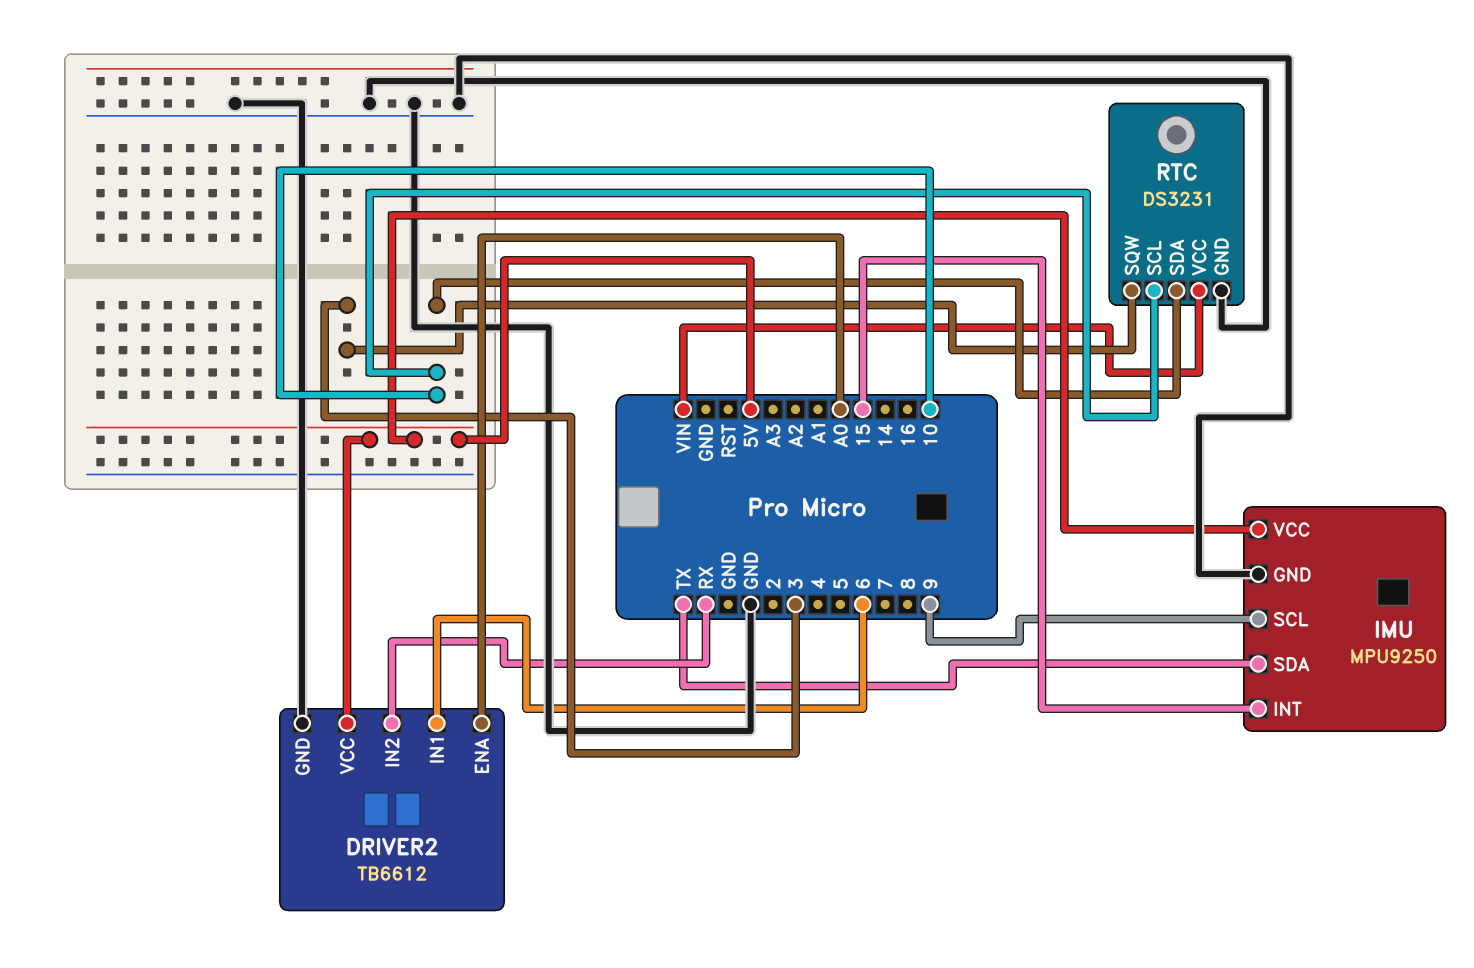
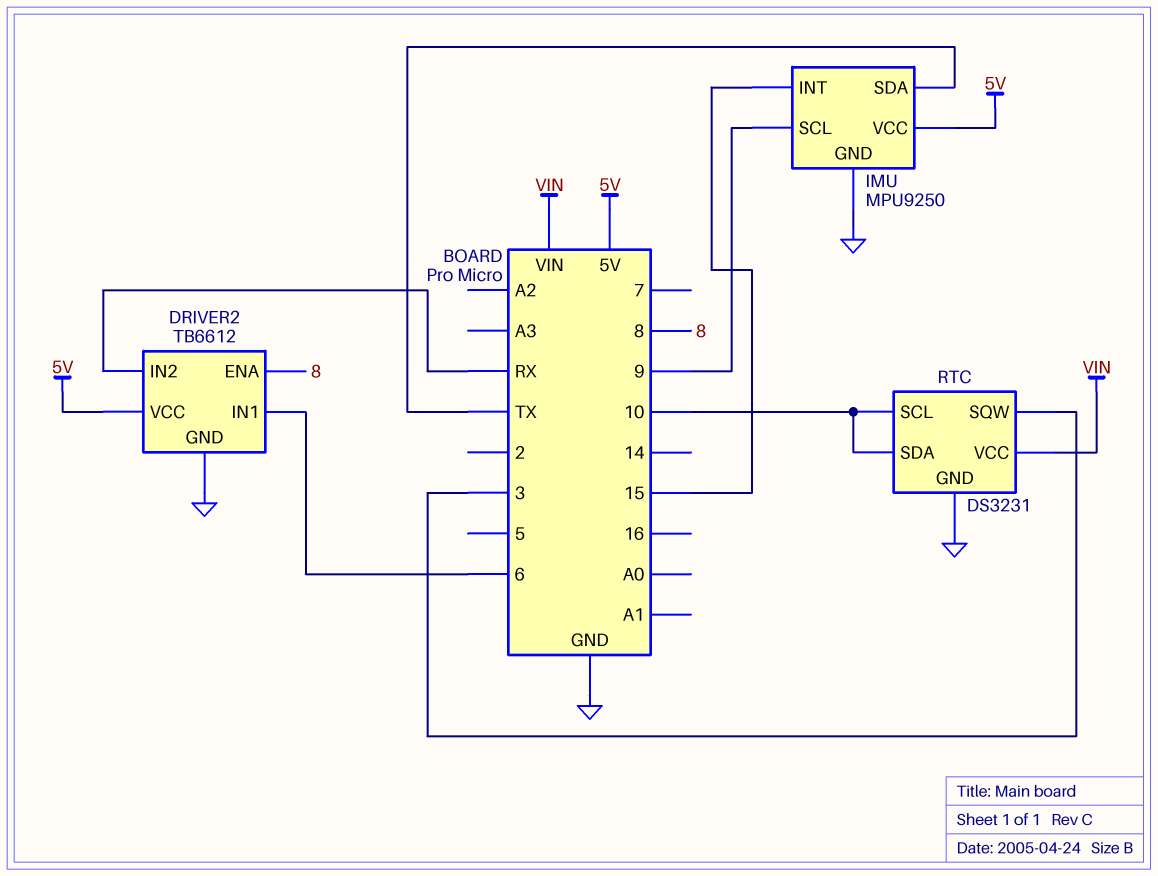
DRIVER2 pin ENA: A0 -> 8

